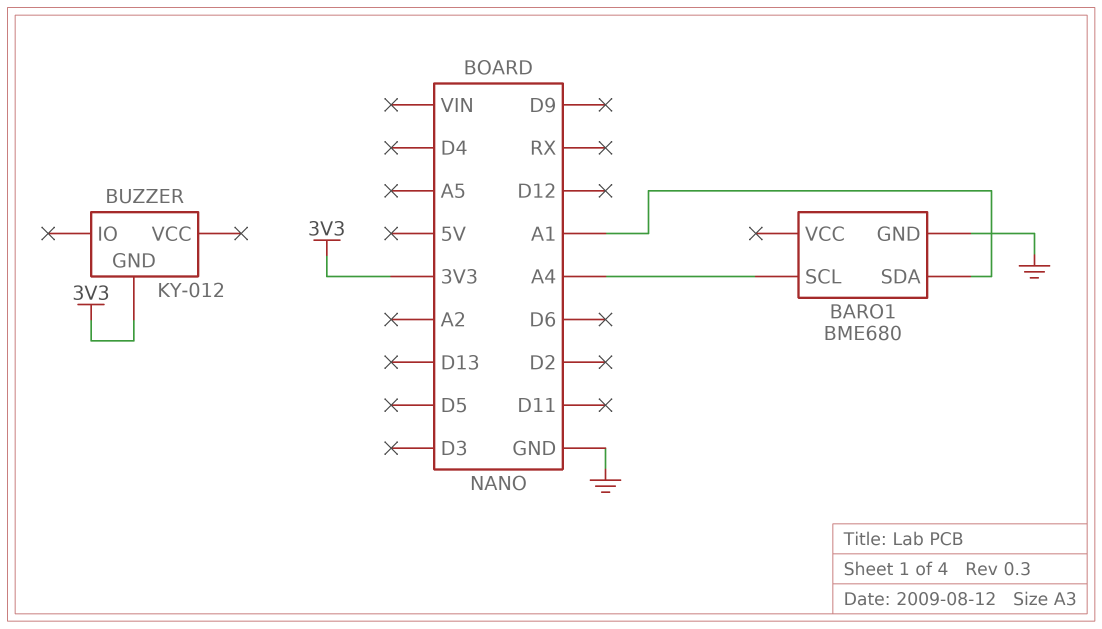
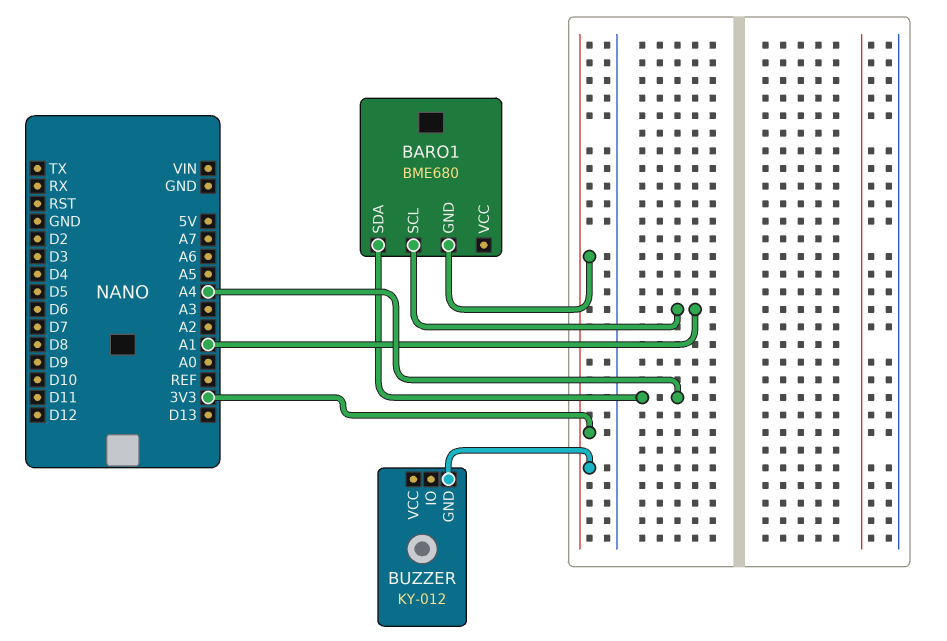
BARO1 pin GND: GND -> 3V3
BARO1 pin SCL: A4 -> A1
BARO1 pin SDA: A1 -> A4

